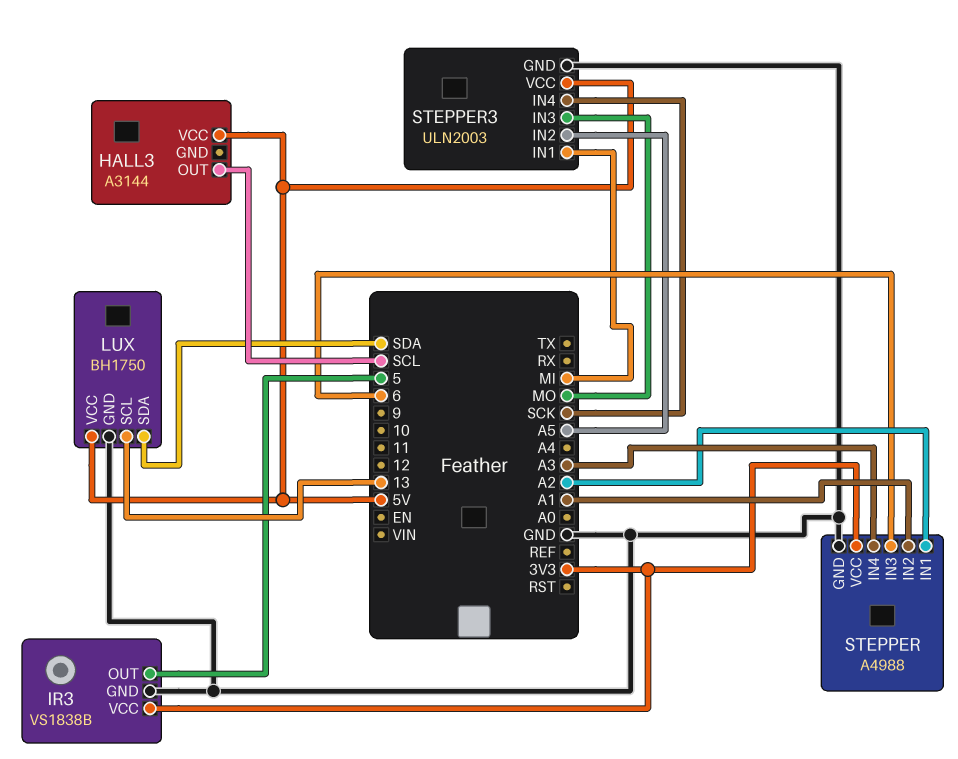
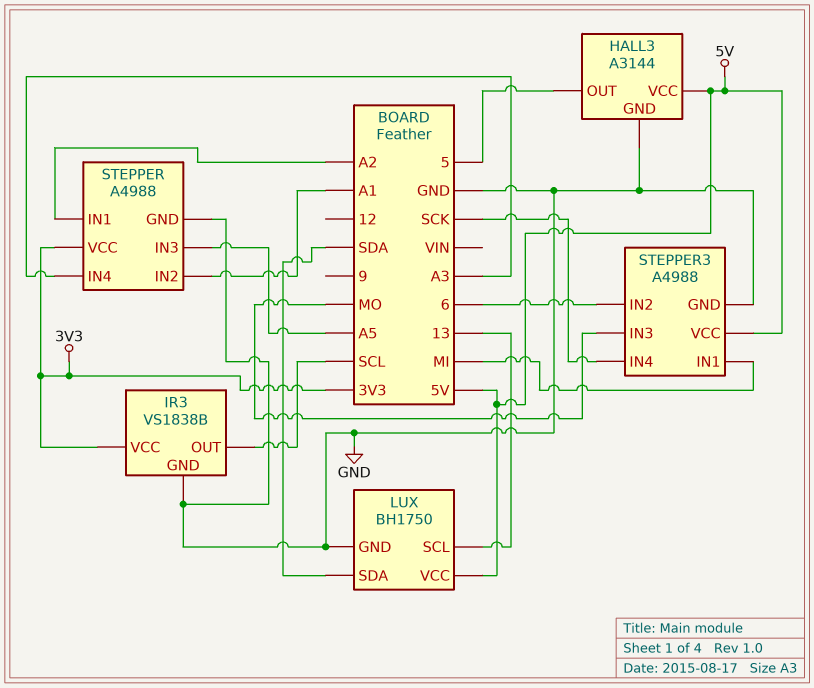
HALL3 pin GND: none -> GND
HALL3 pin OUT: SCL -> 5
IR3 pin OUT: 5 -> SCL
STEPPER pin IN3: 6 -> A5
STEPPER3: ULN2003 -> A4988
STEPPER3 pin IN2: A5 -> 6

